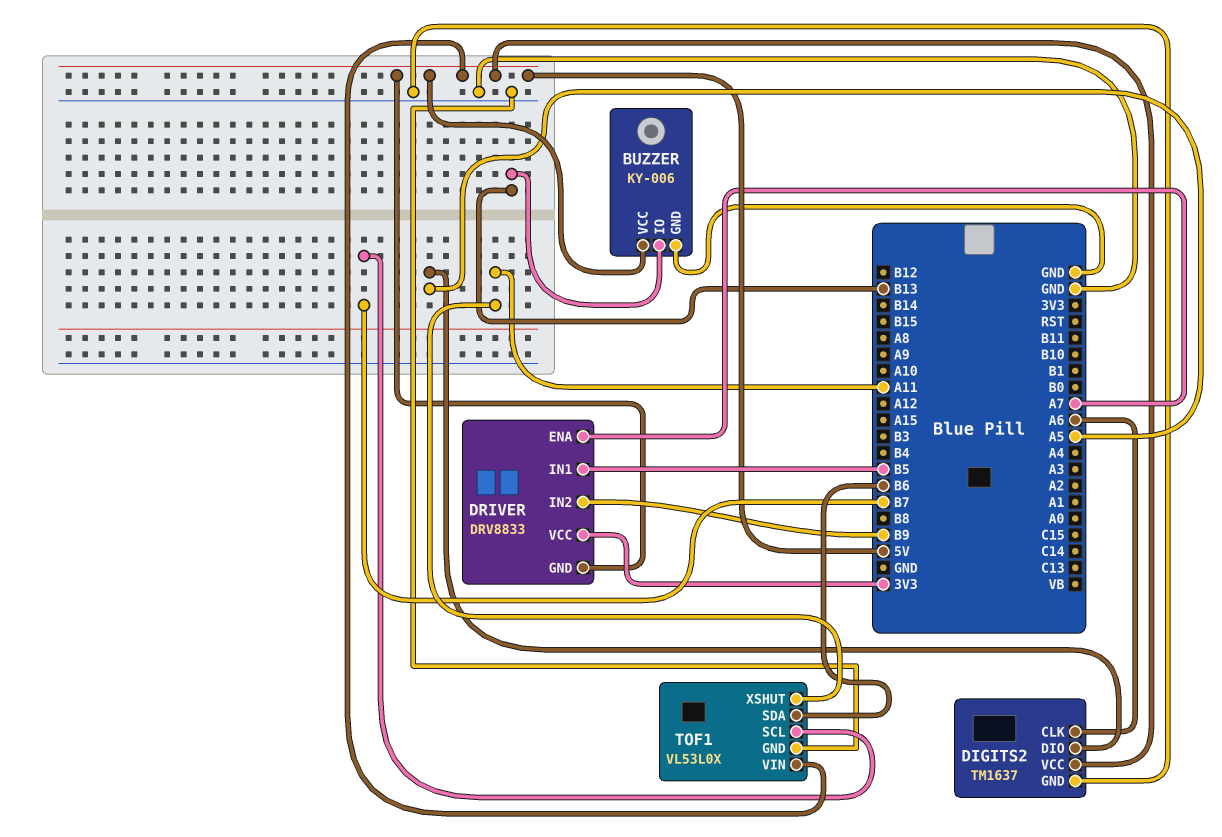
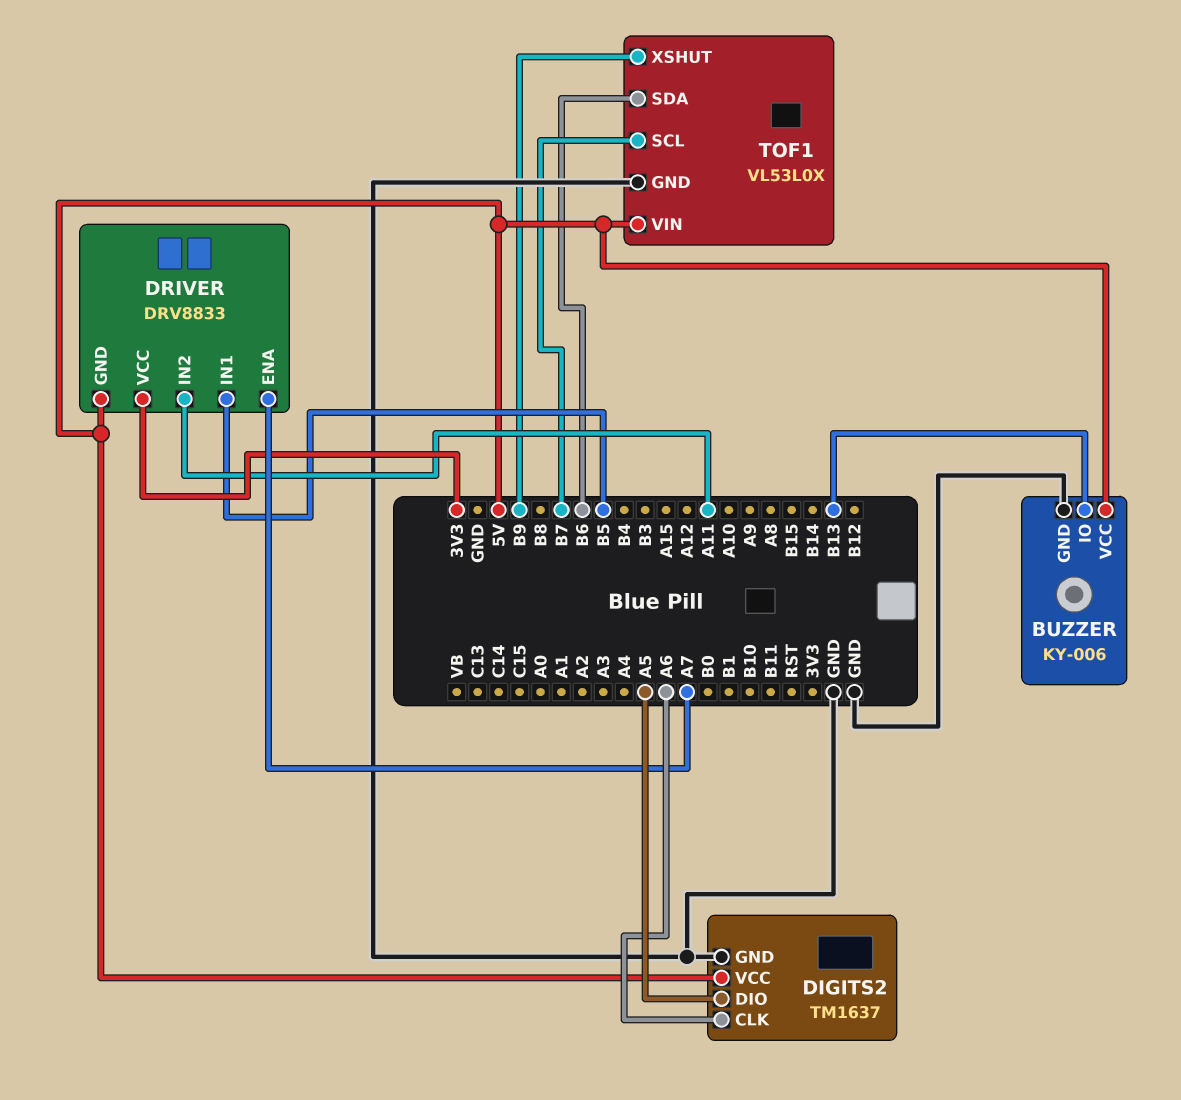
DRIVER pin IN2: B9 -> A11
TOF1 pin XSHUT: A11 -> B9

